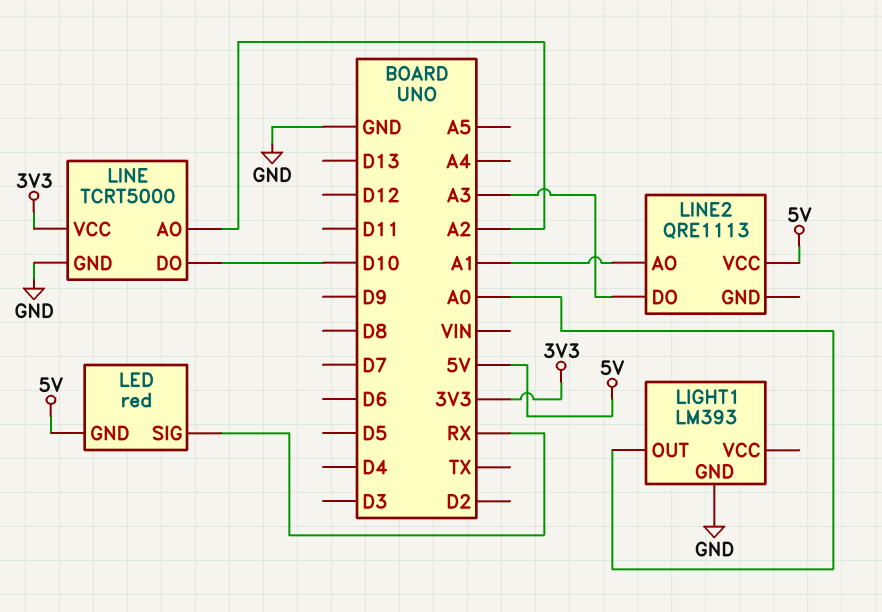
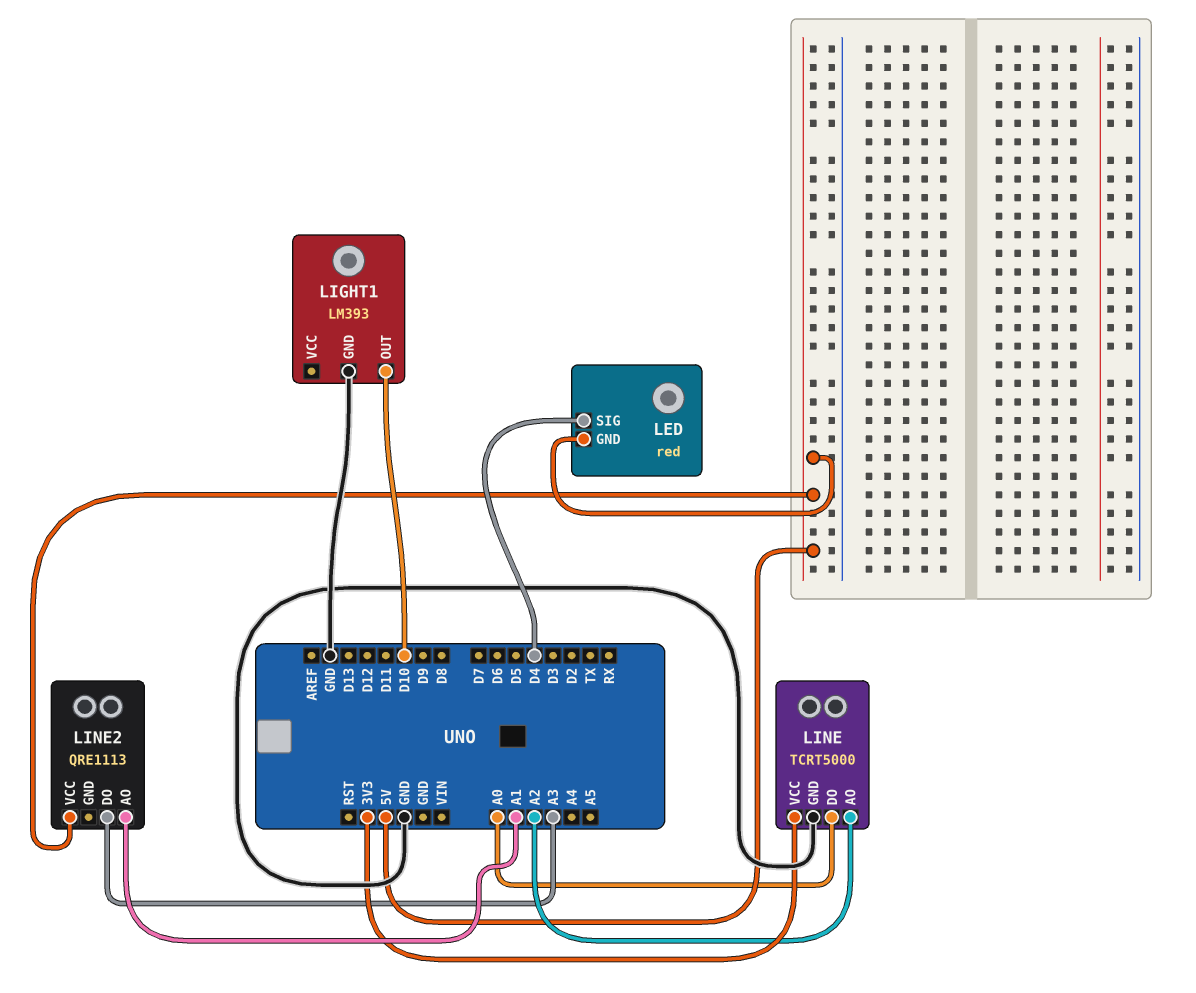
LED pin SIG: RX -> D4
LIGHT1 pin OUT: A0 -> D10
LINE pin DO: D10 -> A0

